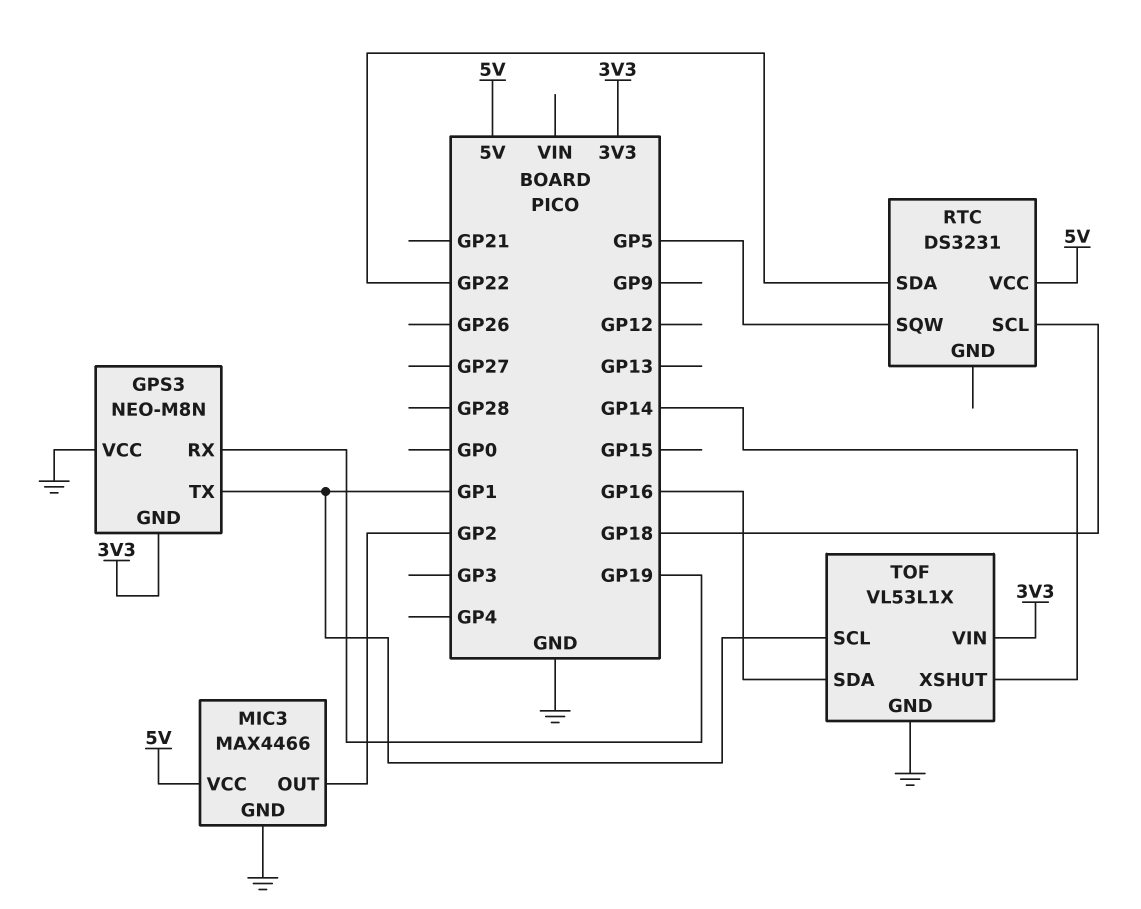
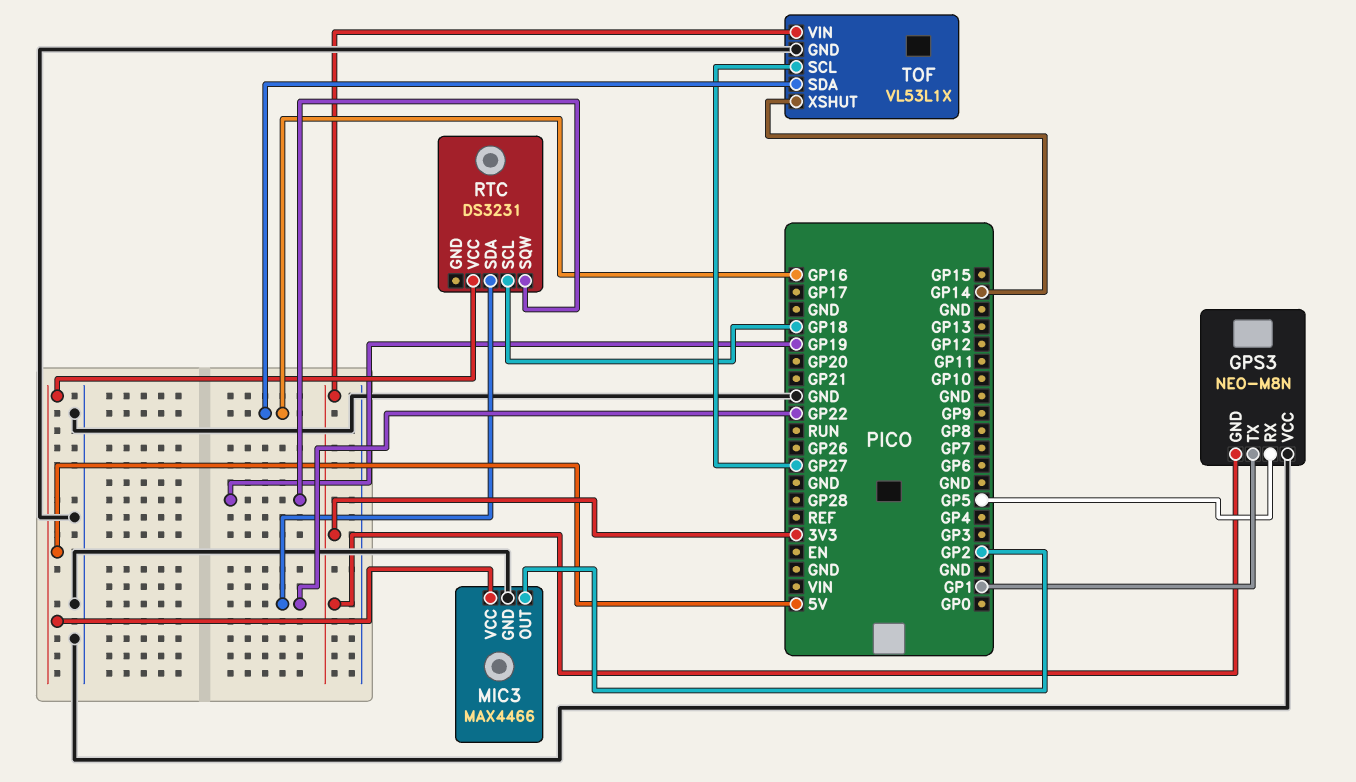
GPS3 pin RX: GP19 -> GP5
RTC pin SQW: GP5 -> GP19
TOF pin SCL: GP1 -> GP27

